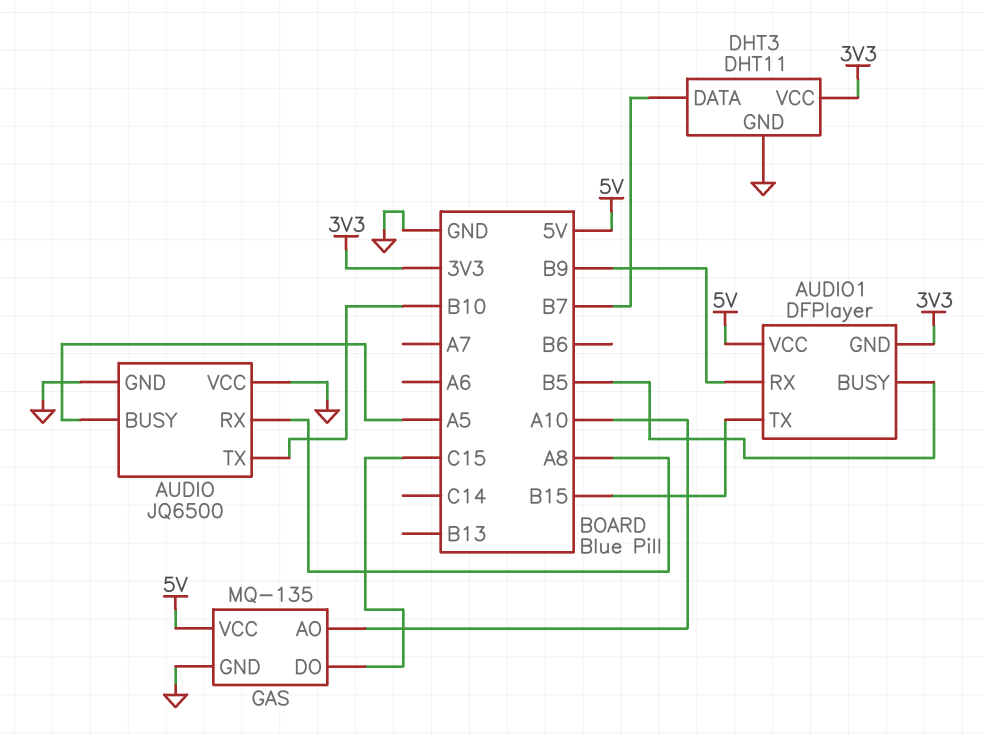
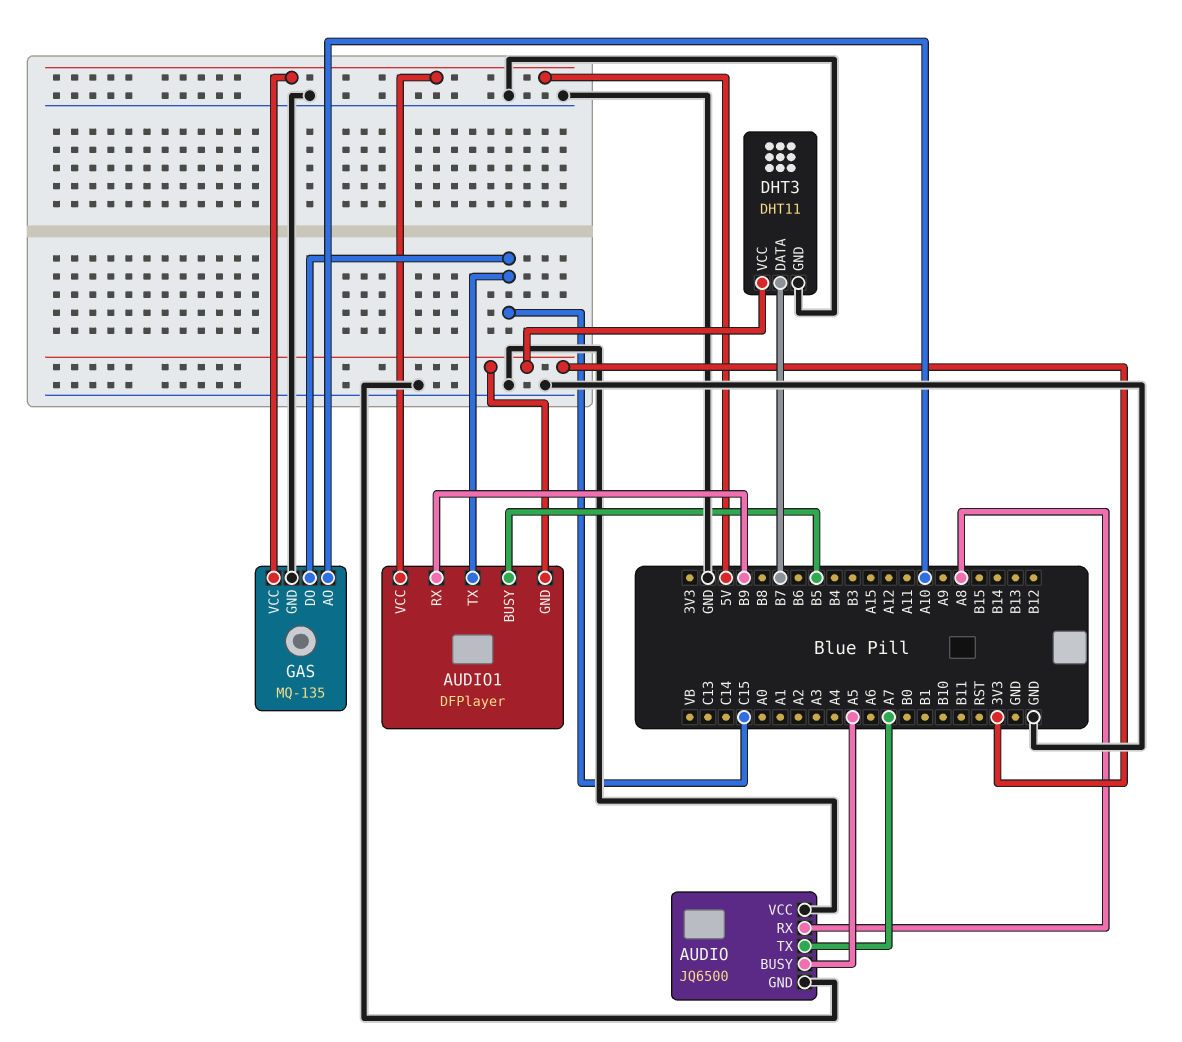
AUDIO pin TX: B10 -> A7
AUDIO1 pin TX: B15 -> C15

